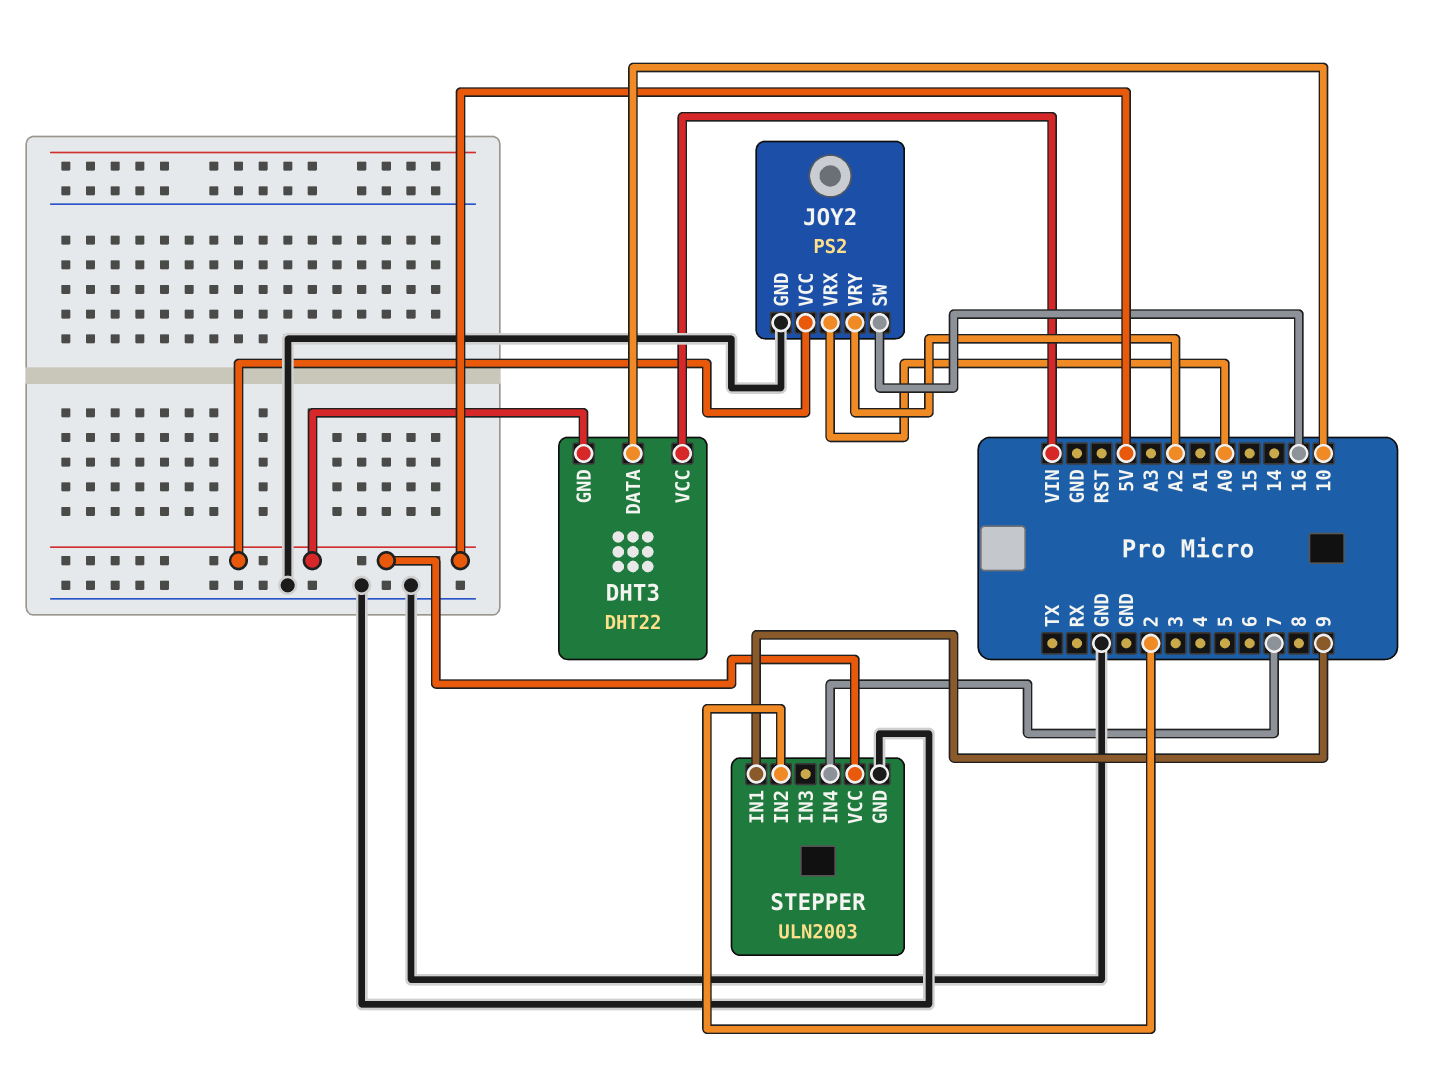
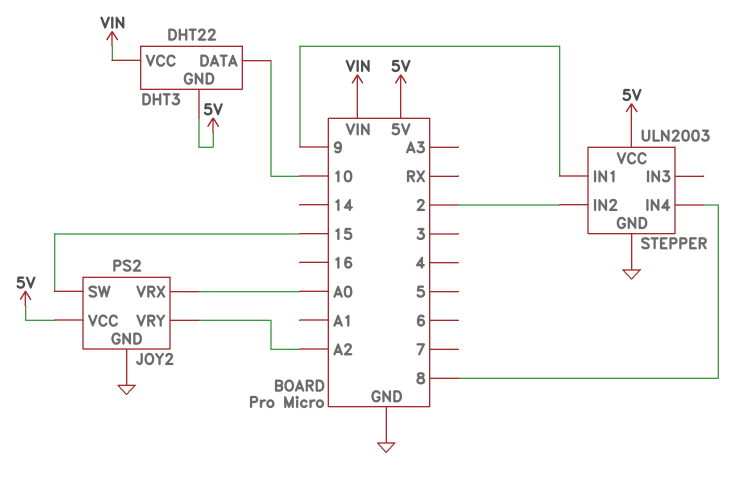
JOY2 pin SW: 16 -> 15
STEPPER pin IN4: 7 -> 8

